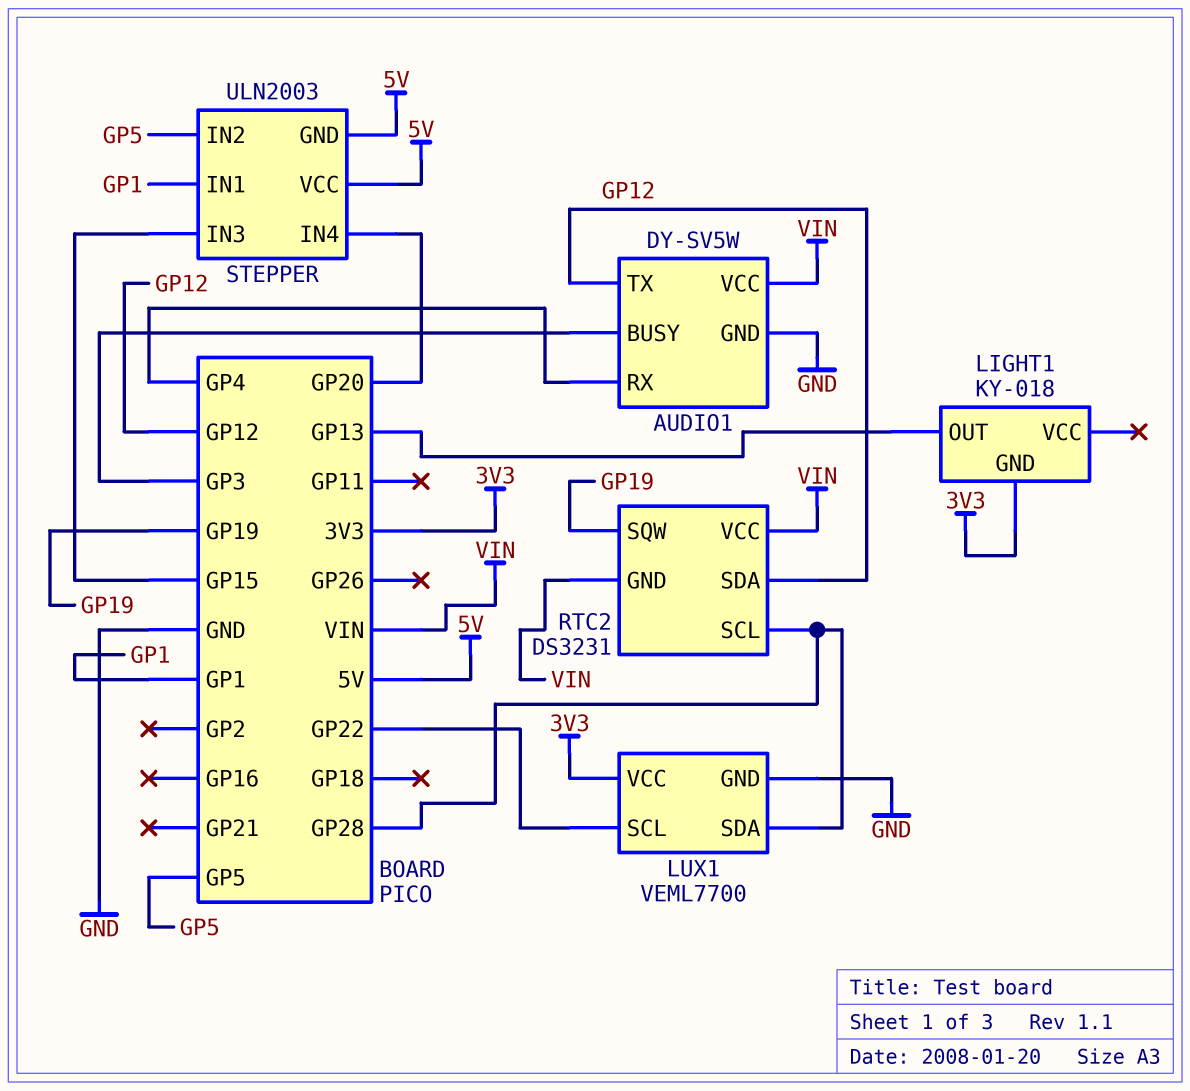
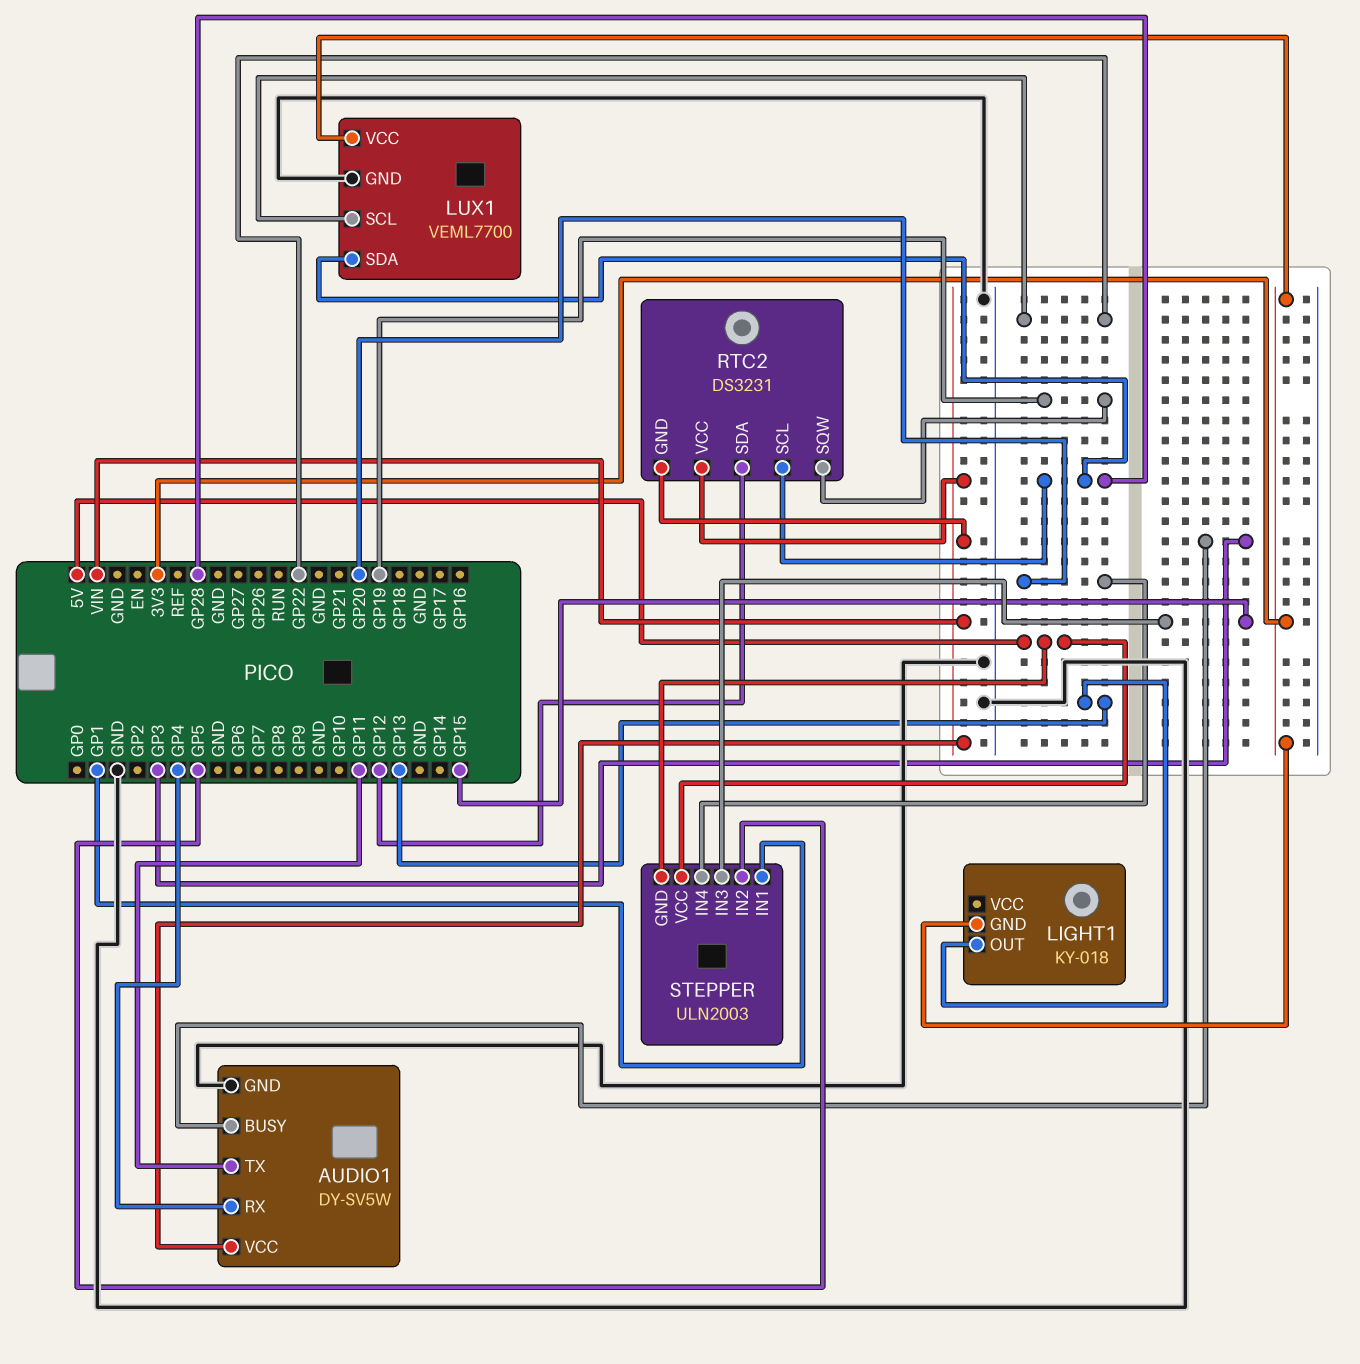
AUDIO1 pin TX: GP12 -> GP11

